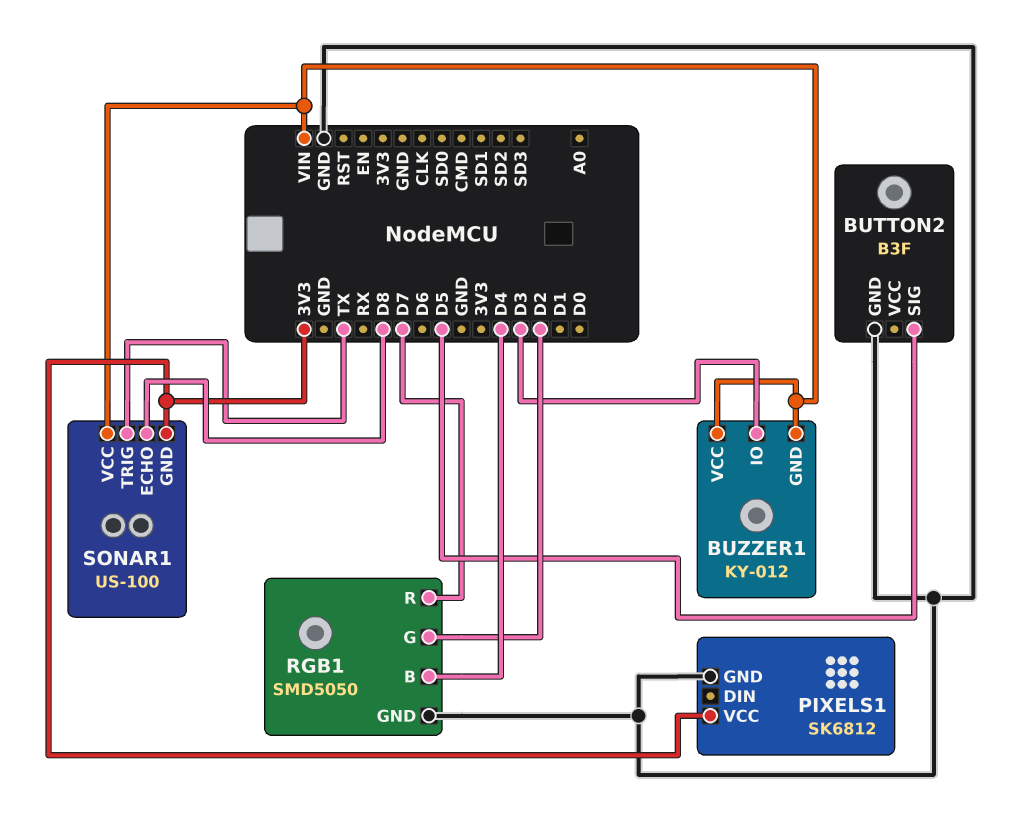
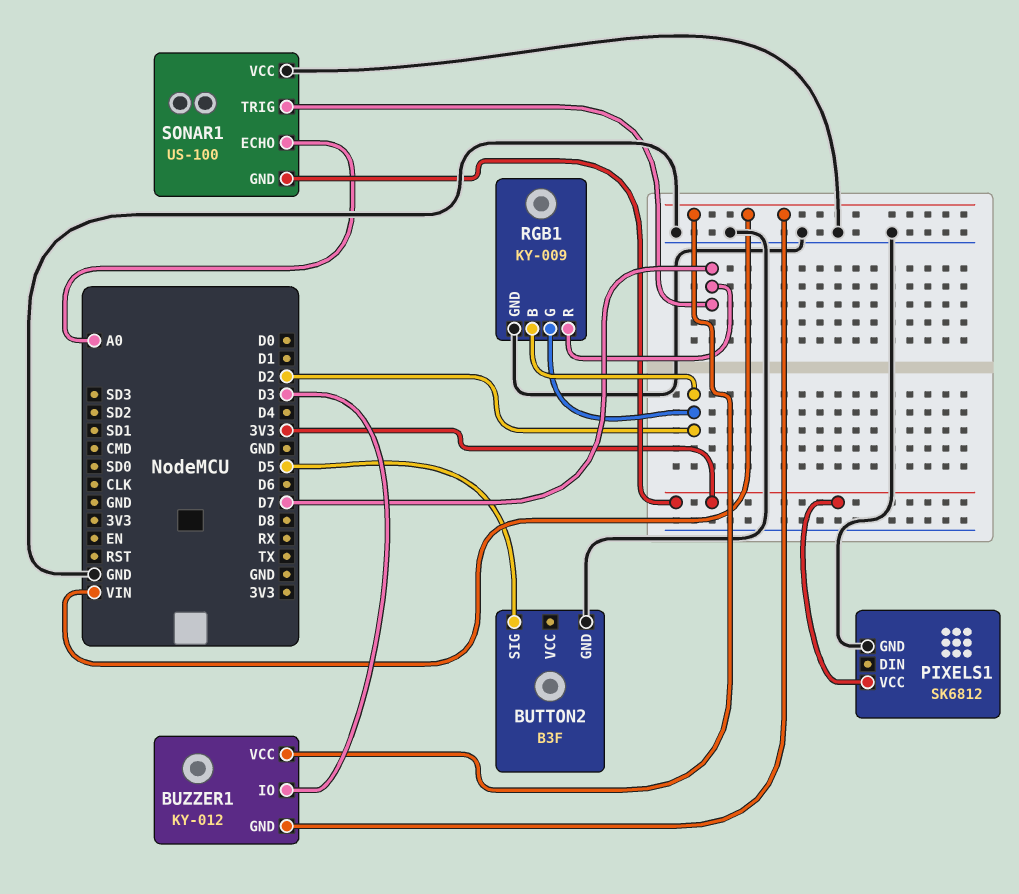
RGB1: SMD5050 -> KY-009
RGB1 pin B: D4 -> D2
SONAR1 pin ECHO: D8 -> A0
SONAR1 pin TRIG: TX -> D7
SONAR1 pin VCC: VIN -> GND

